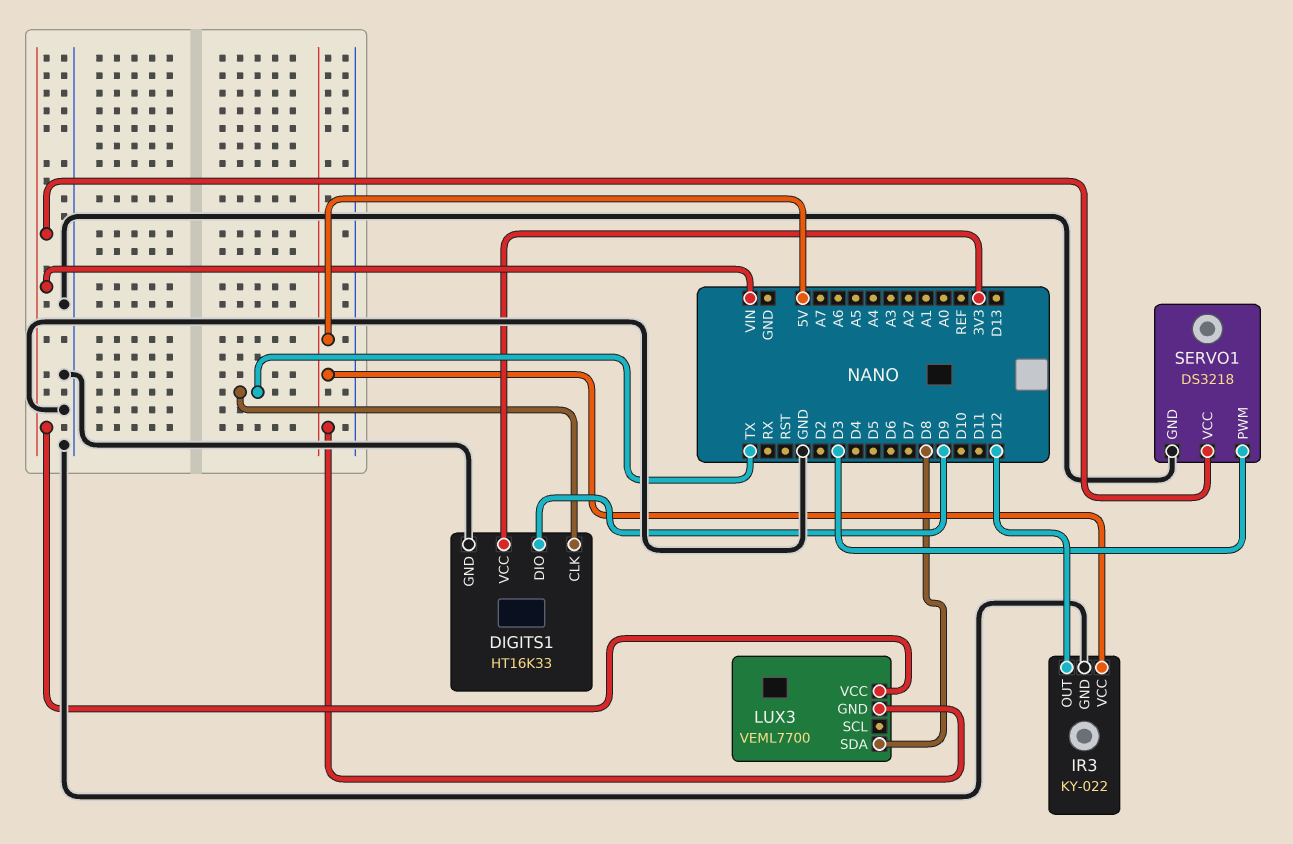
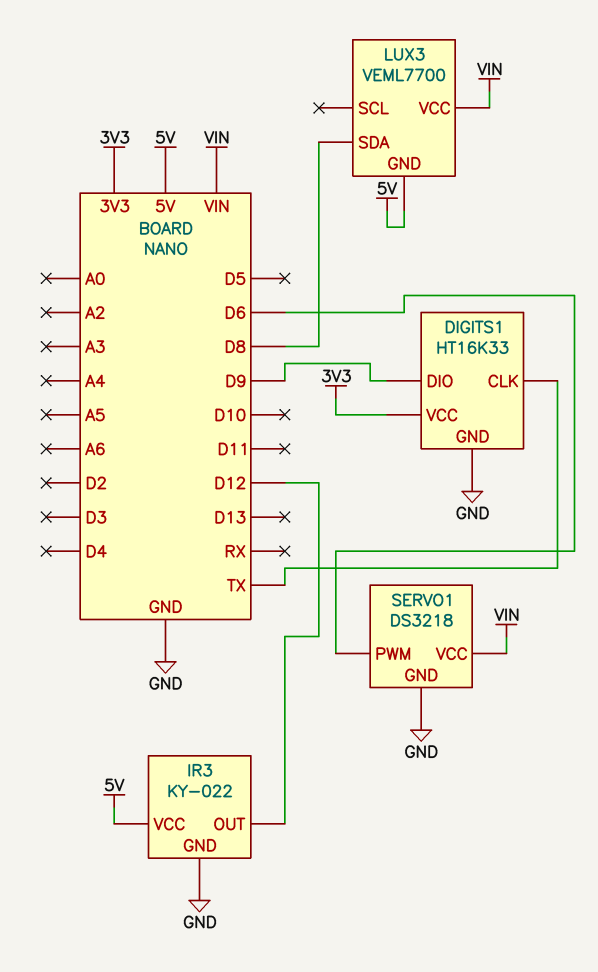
SERVO1 pin PWM: D3 -> D6

